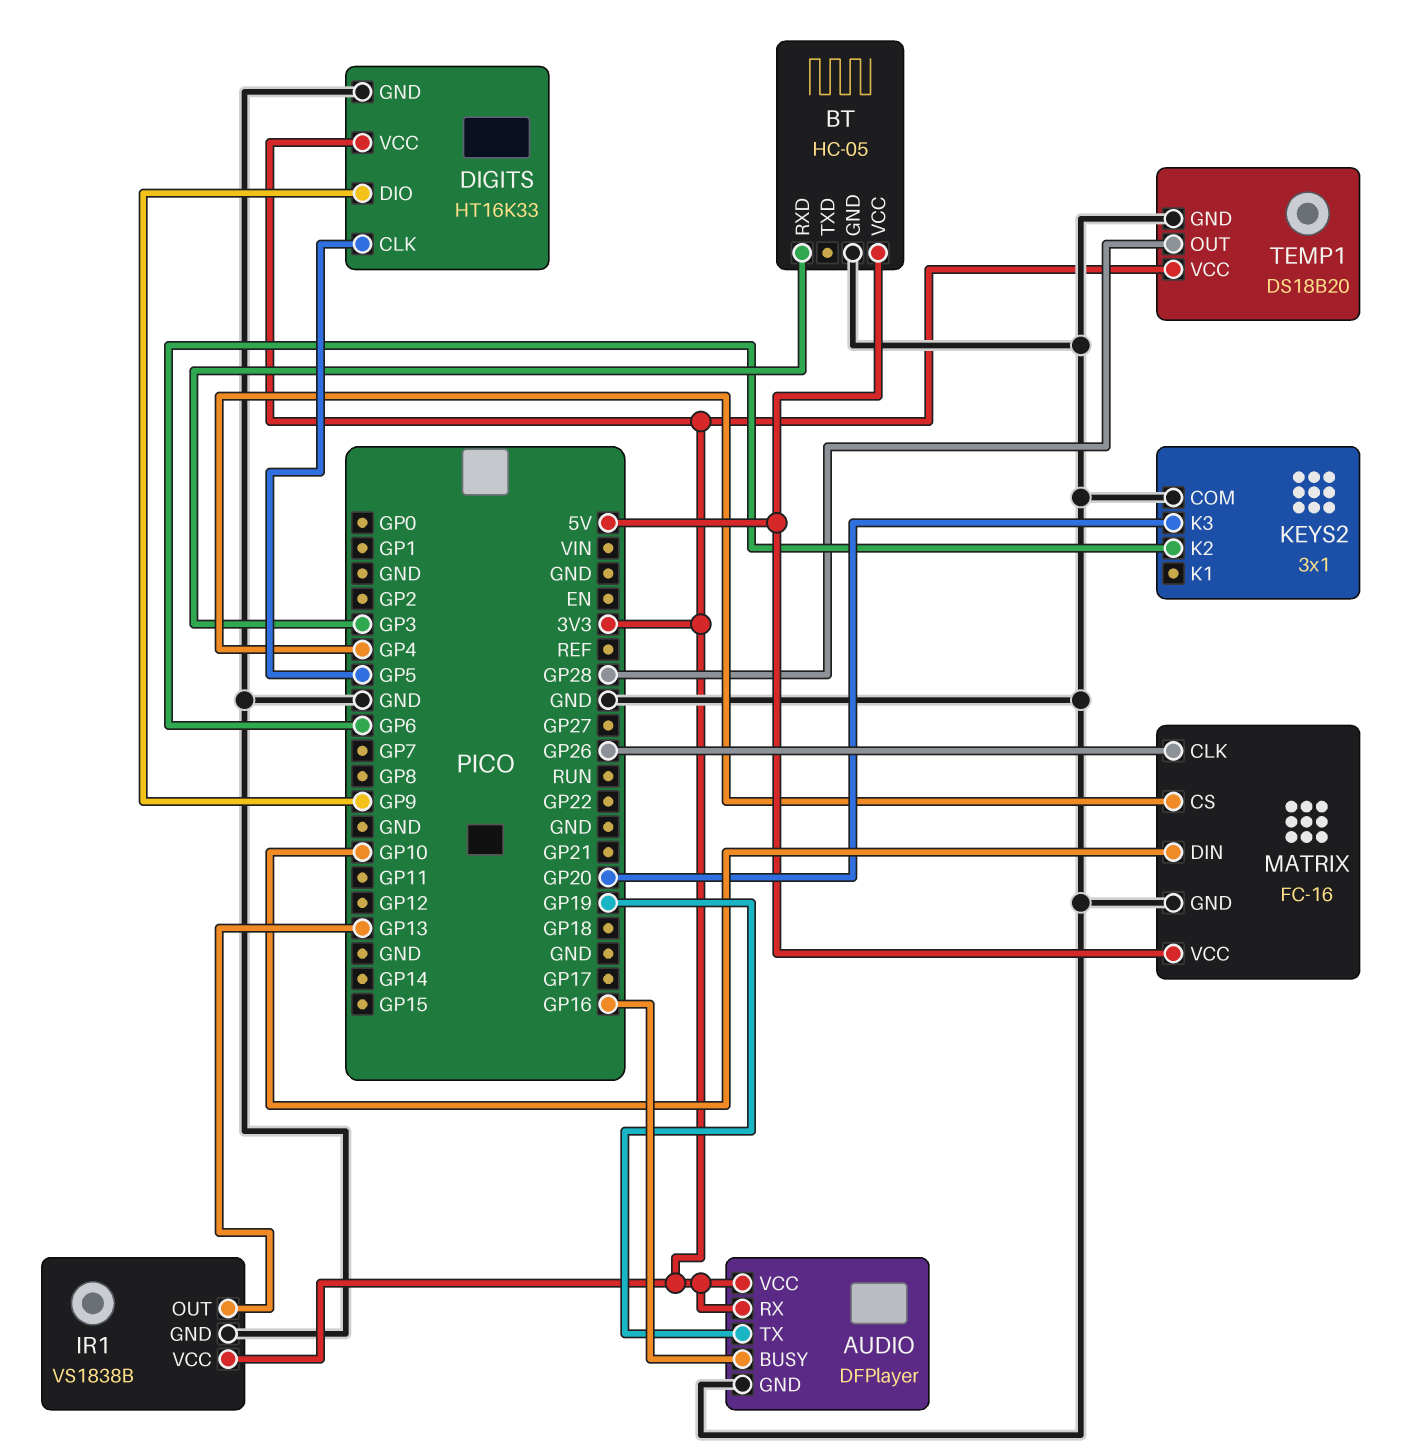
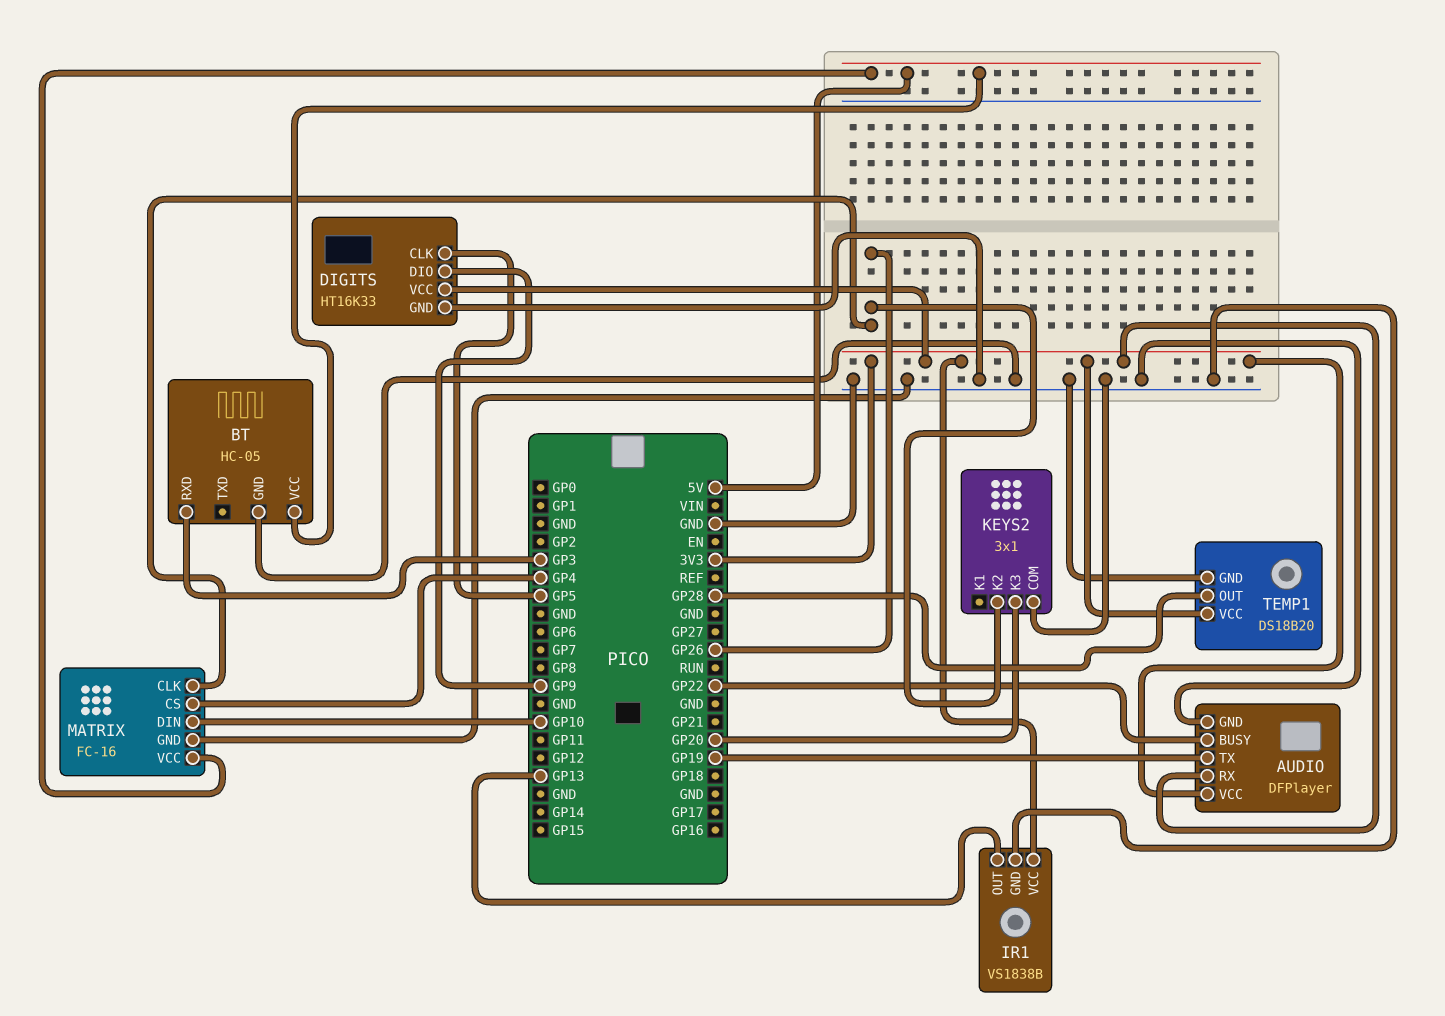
AUDIO pin BUSY: GP16 -> GP22
KEYS2 pin K2: GP6 -> GP26

